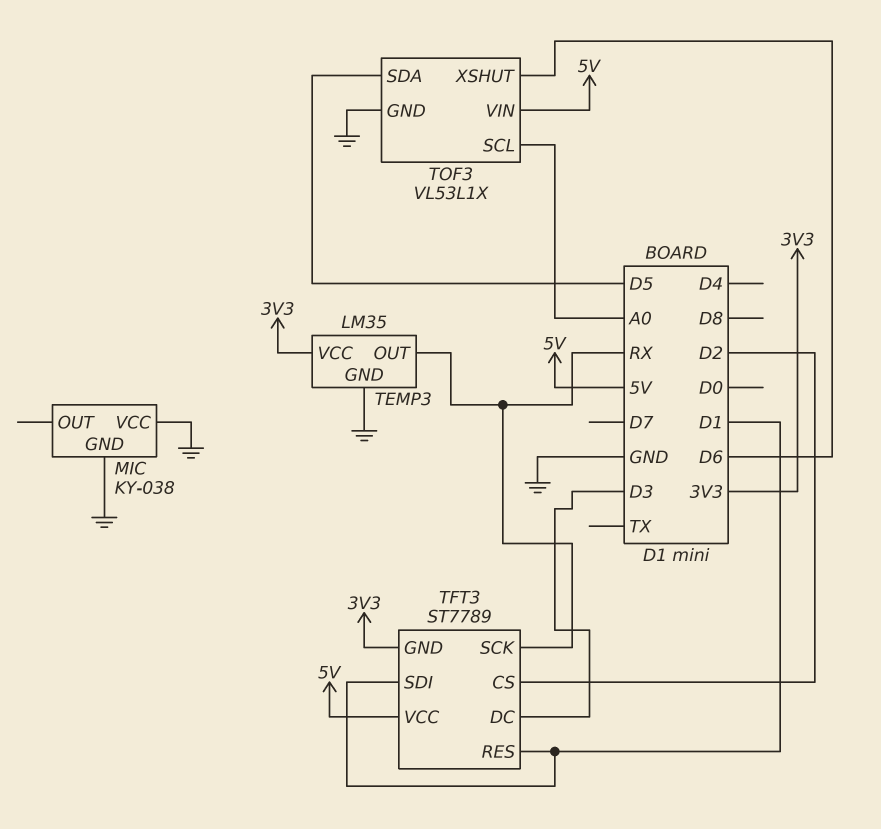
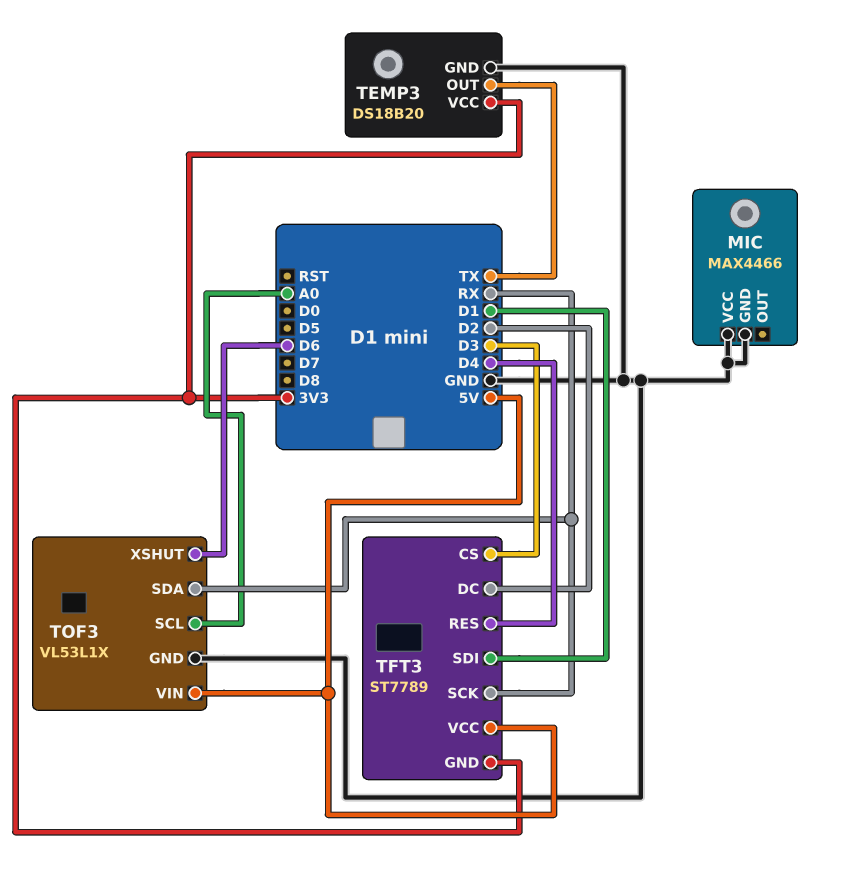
MIC: KY-038 -> MAX4466
TEMP3: LM35 -> DS18B20
TEMP3 pin OUT: RX -> TX
TFT3 pin CS: D2 -> D3
TFT3 pin DC: D3 -> D2
TFT3 pin RES: D1 -> D4
TOF3 pin SDA: D5 -> RX

